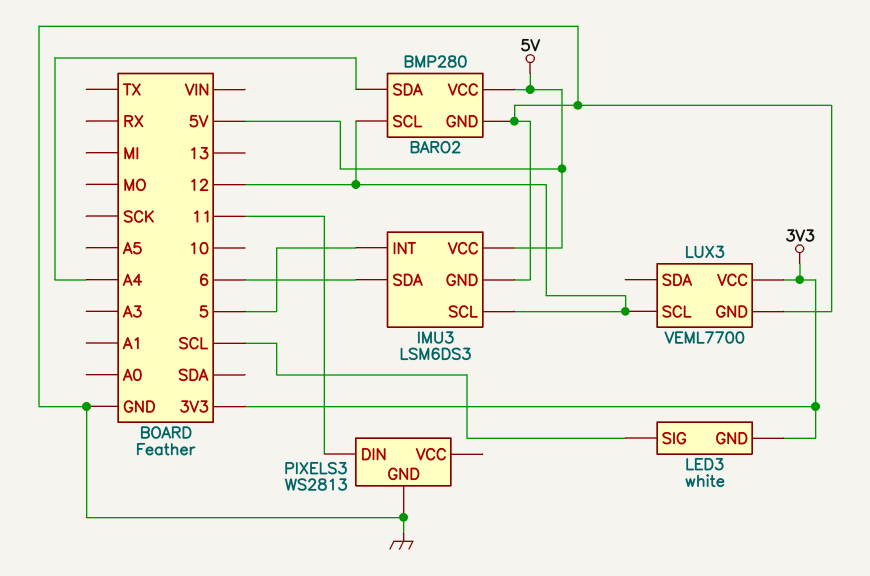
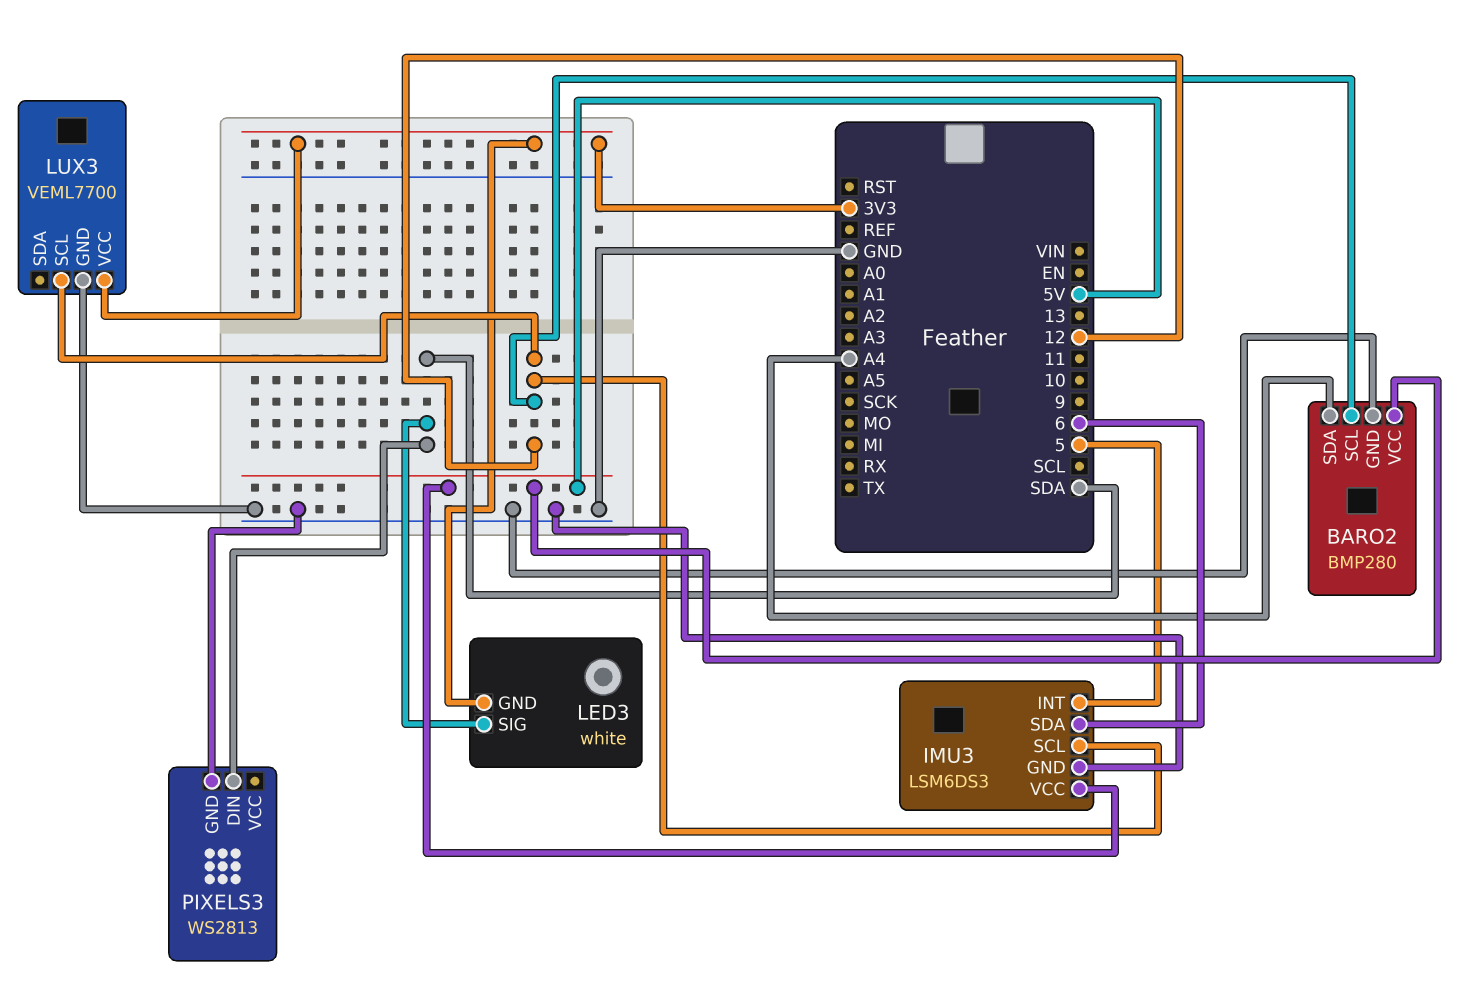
LED3 pin SIG: SCL -> SDA
PIXELS3 pin DIN: 11 -> SDA

